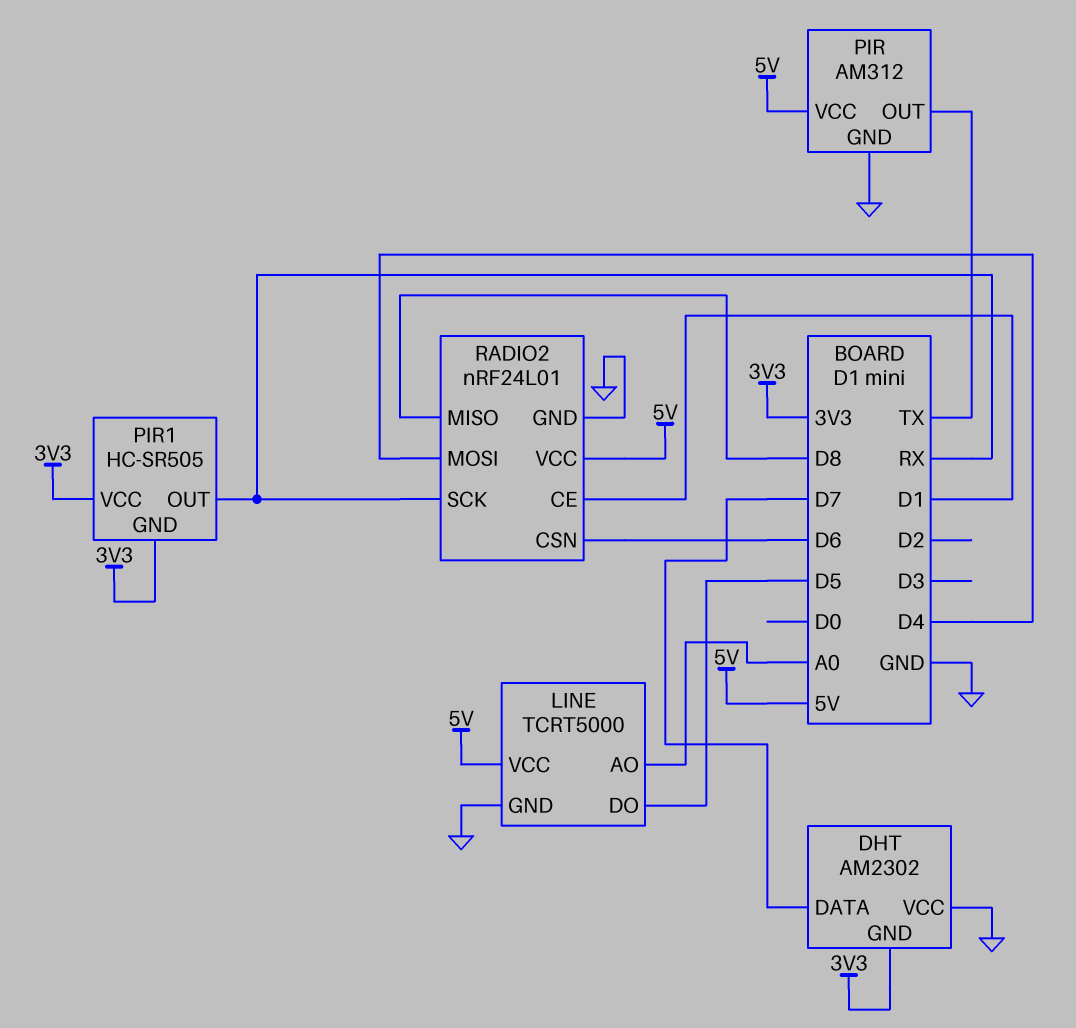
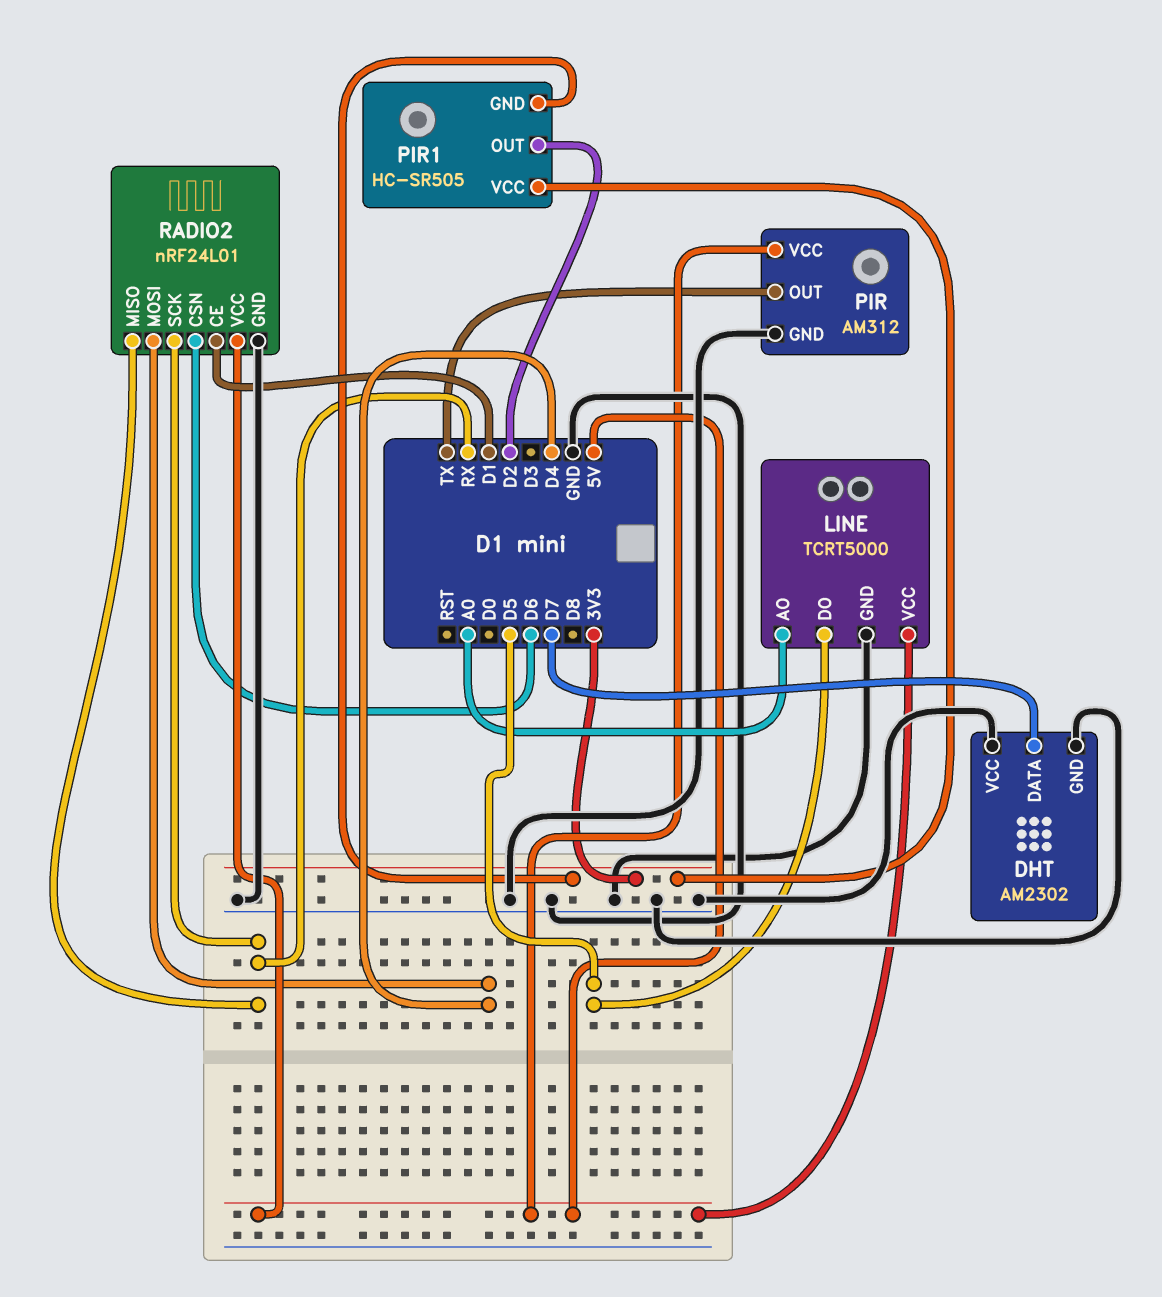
DHT pin GND: 3V3 -> GND
PIR1 pin OUT: RX -> D2
RADIO2 pin MISO: D8 -> RX

